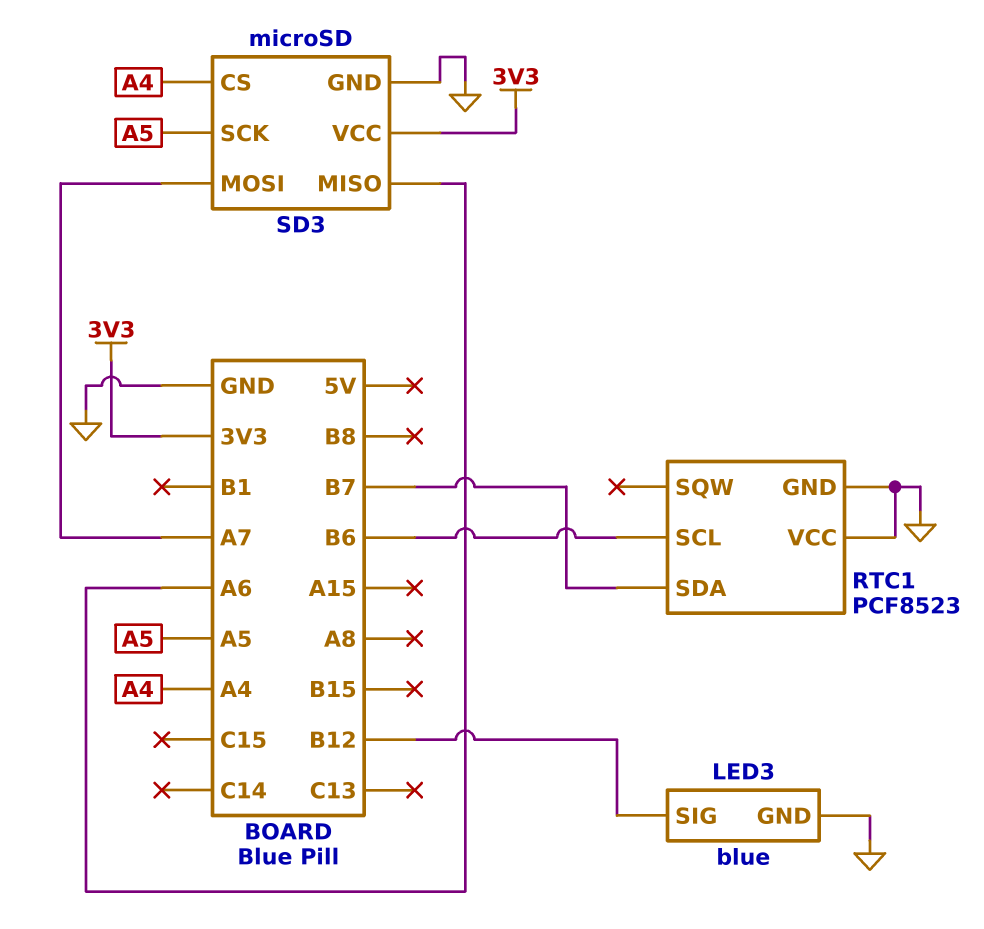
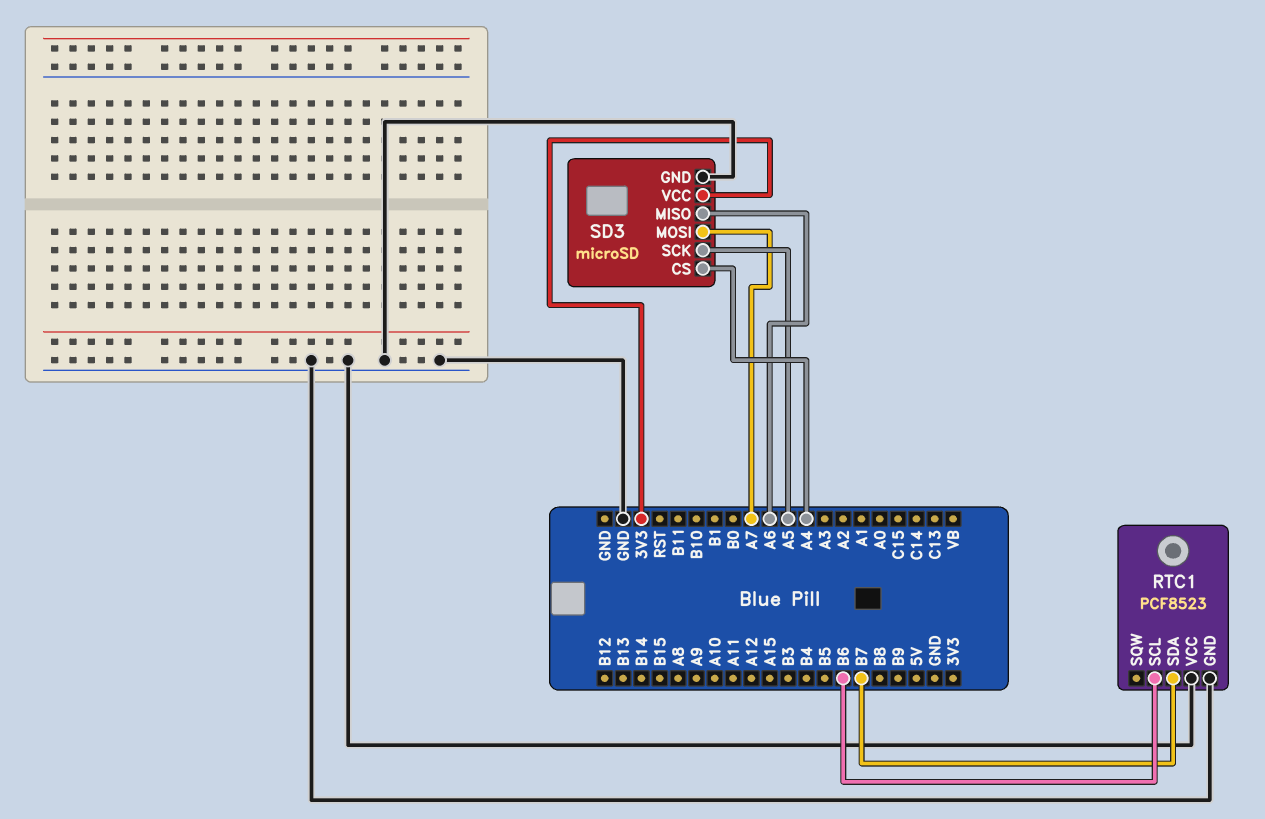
LED3: blue -> none
LED3 pin GND: GND -> none
LED3 pin SIG: B12 -> none

